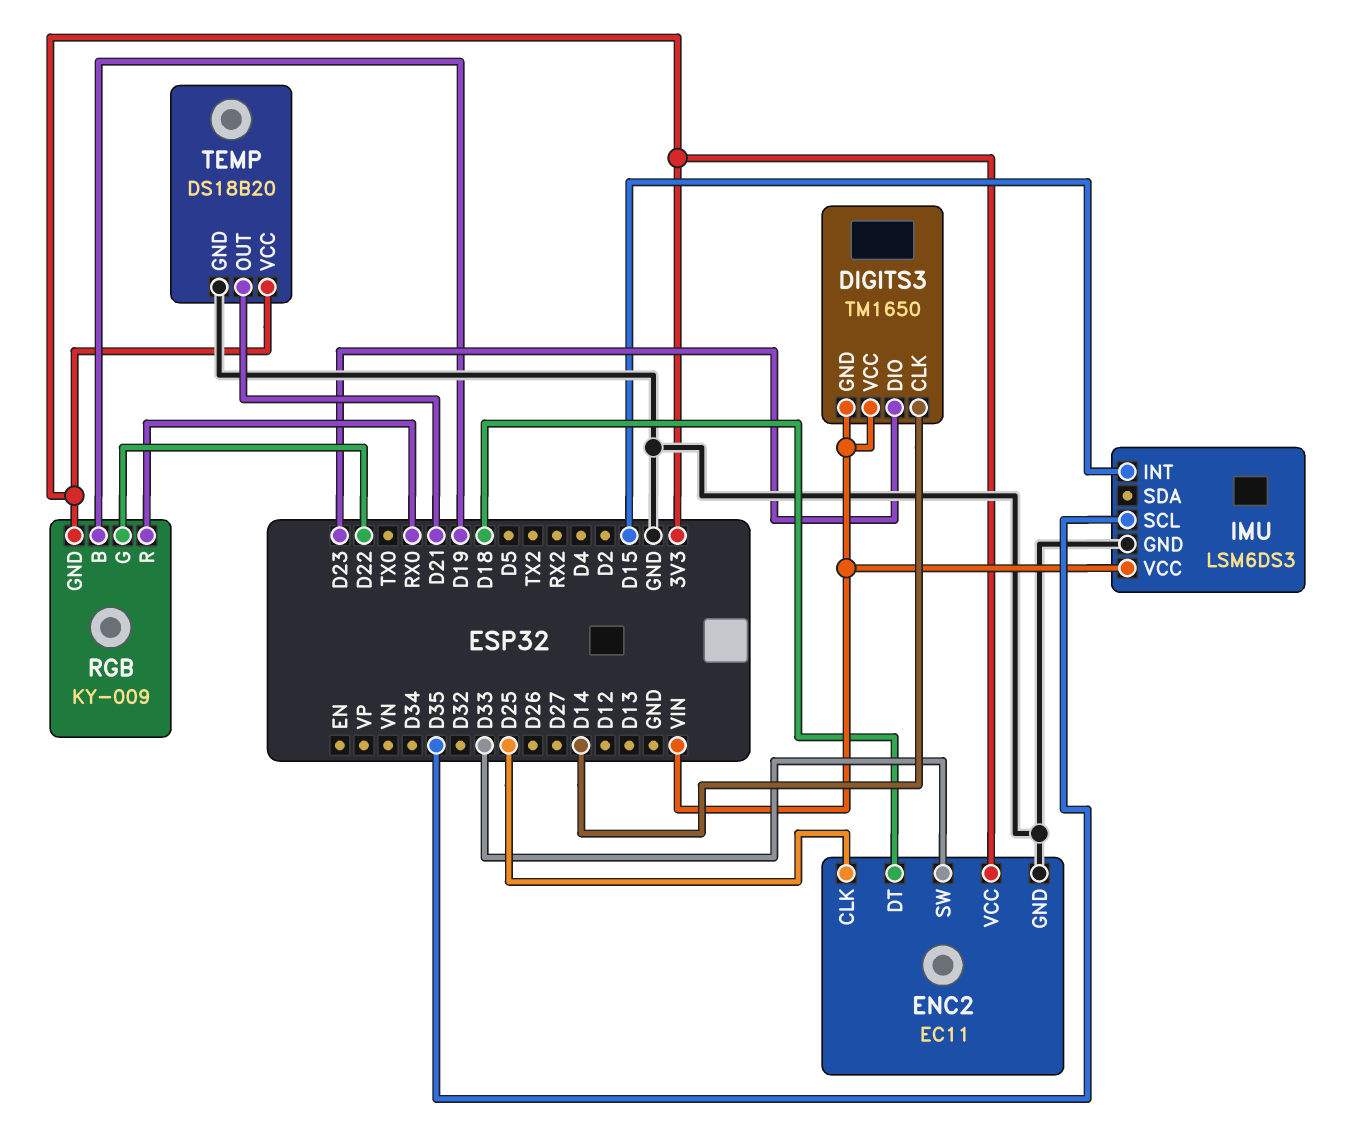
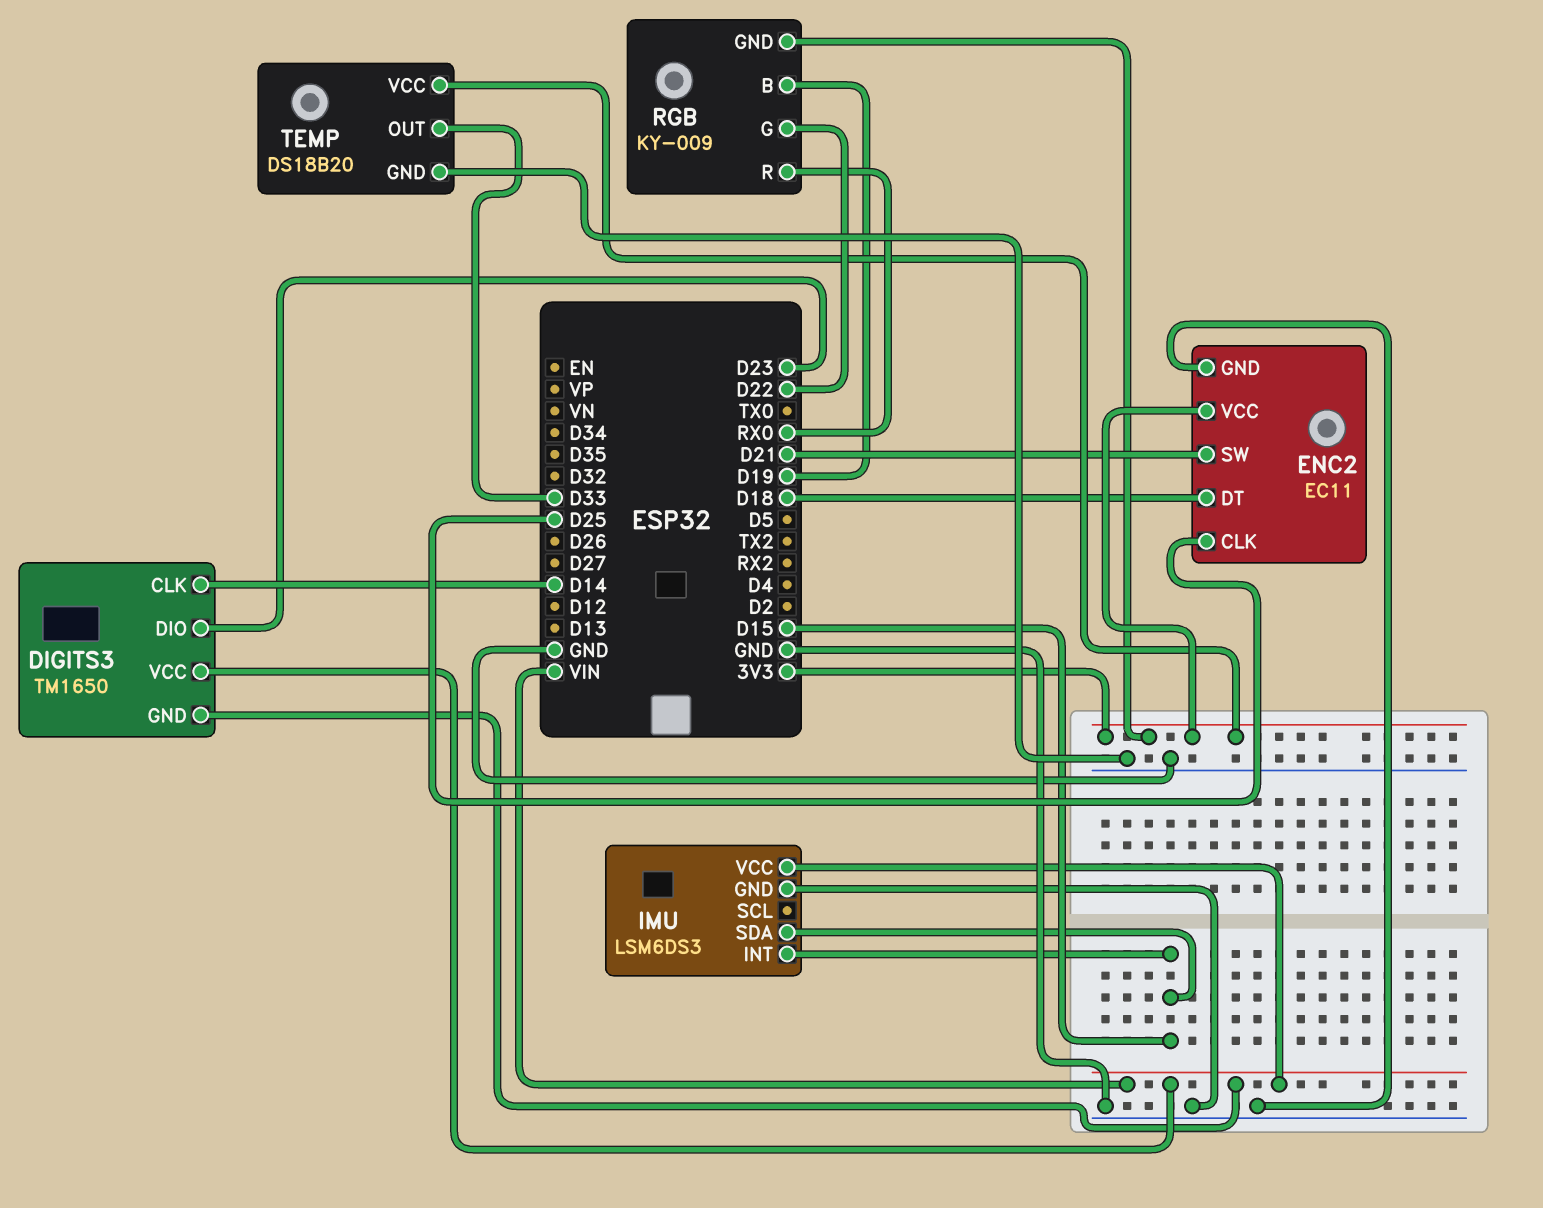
ENC2 pin SW: D33 -> D21
IMU pin SCL: D35 -> none
IMU pin SDA: none -> D15
TEMP pin OUT: D21 -> D33

